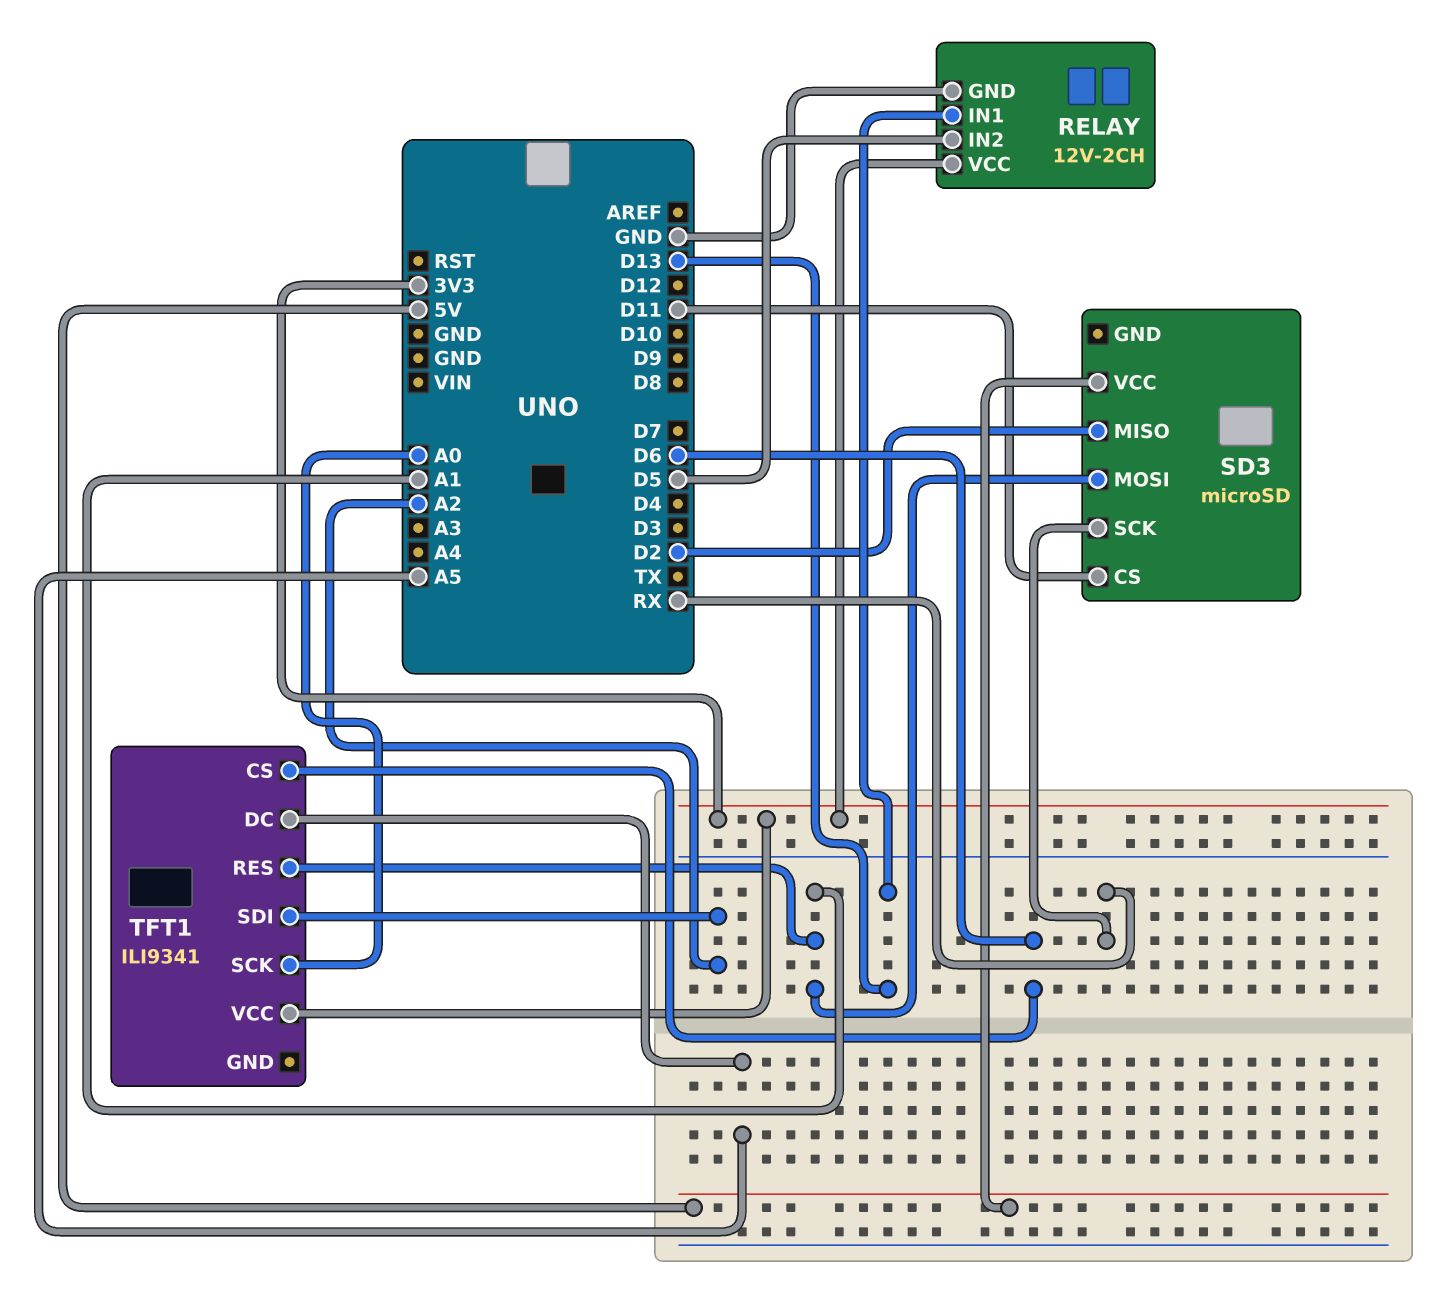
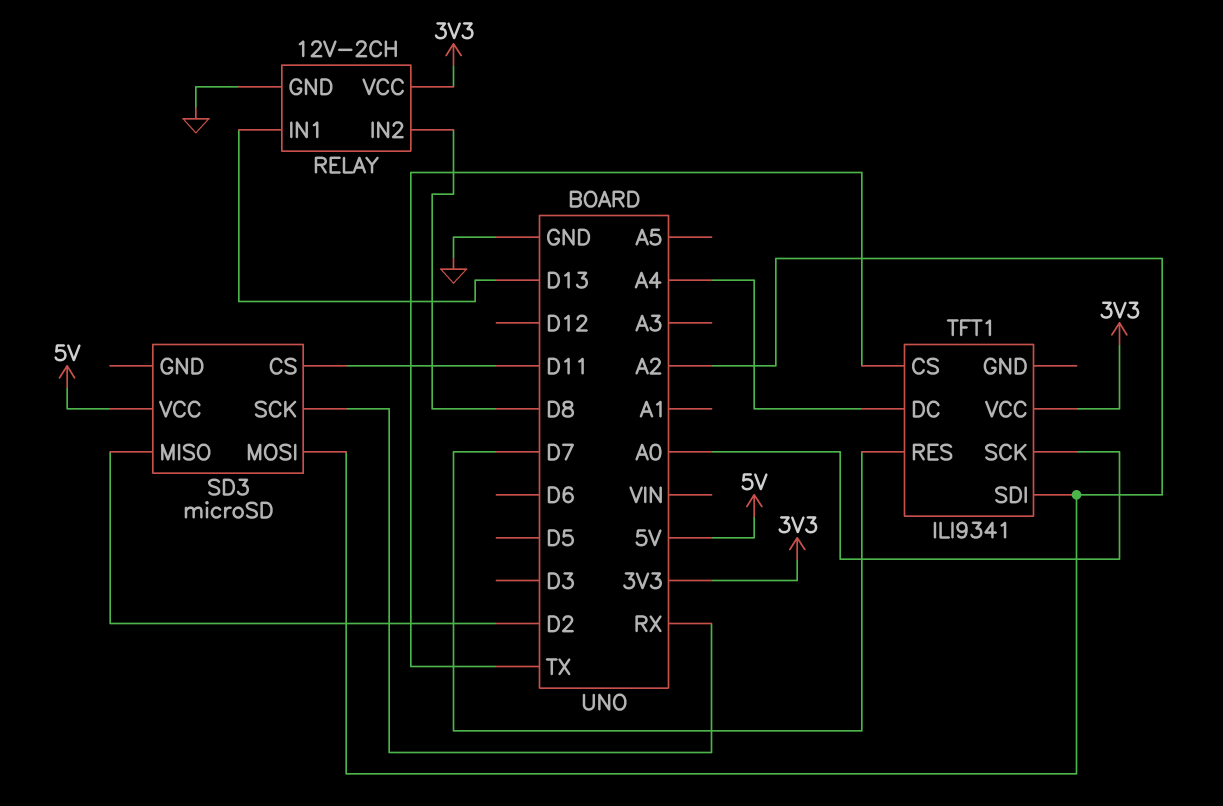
RELAY pin IN2: D5 -> D8
SD3 pin MOSI: A1 -> A2
TFT1 pin CS: D6 -> TX
TFT1 pin DC: A5 -> A4
TFT1 pin RES: A1 -> D7

